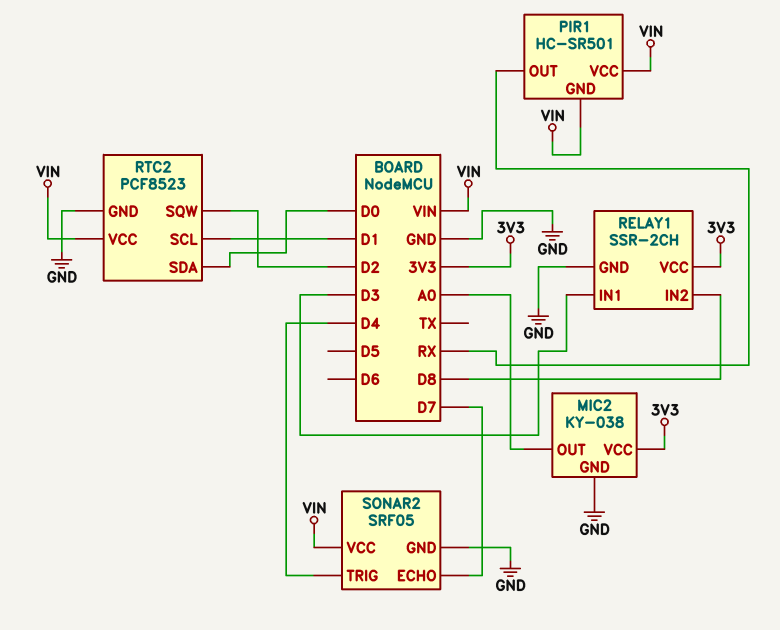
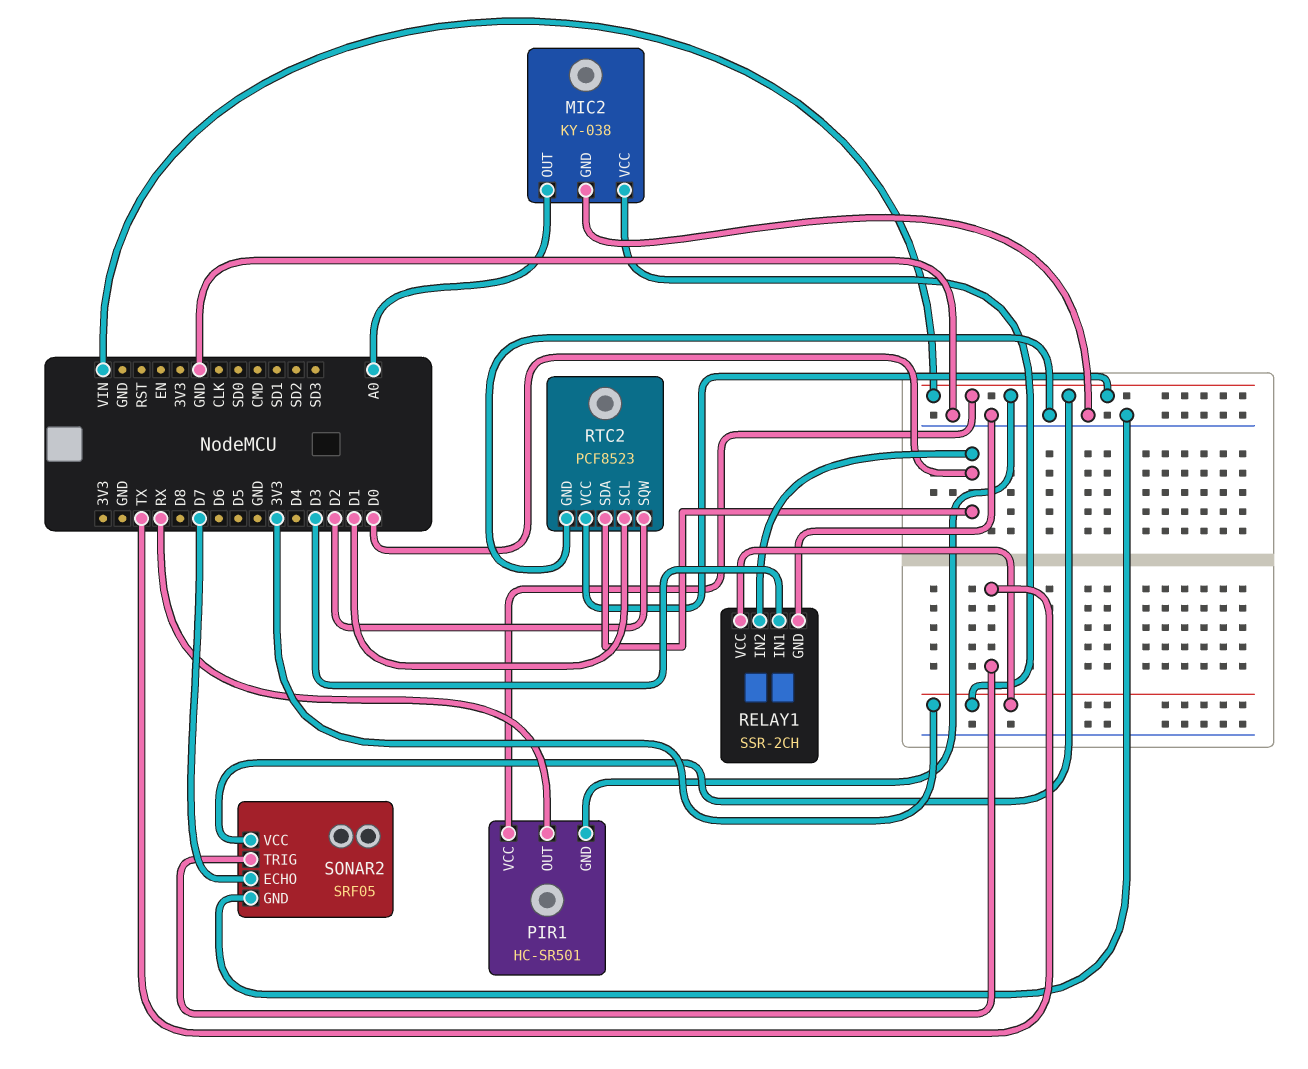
RELAY1 pin IN2: D8 -> D0
SONAR2 pin TRIG: D4 -> TX

